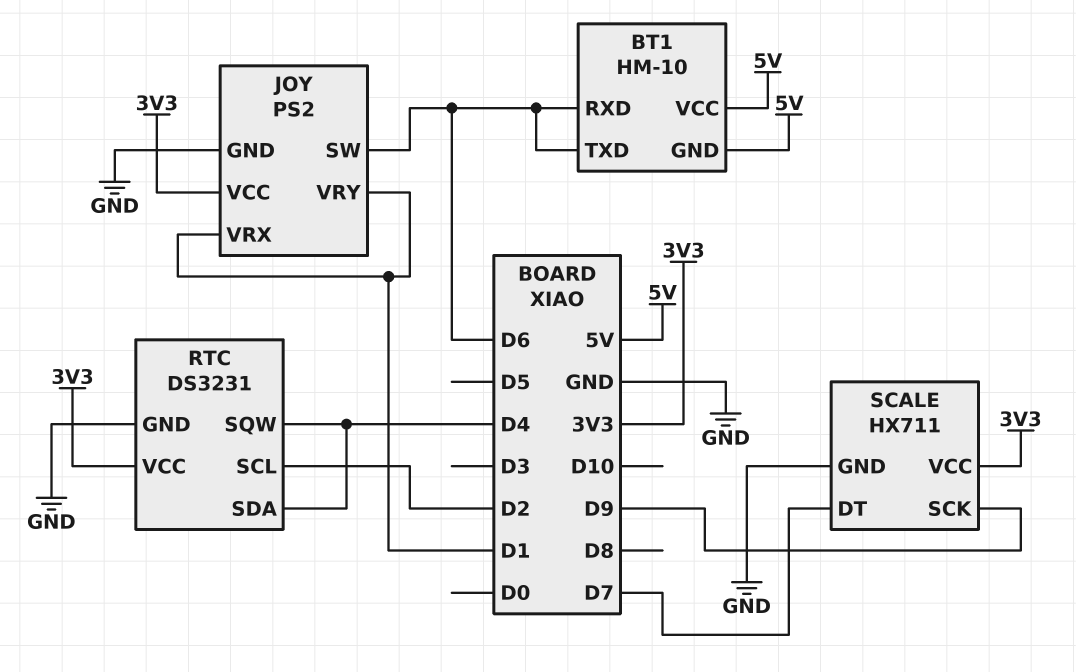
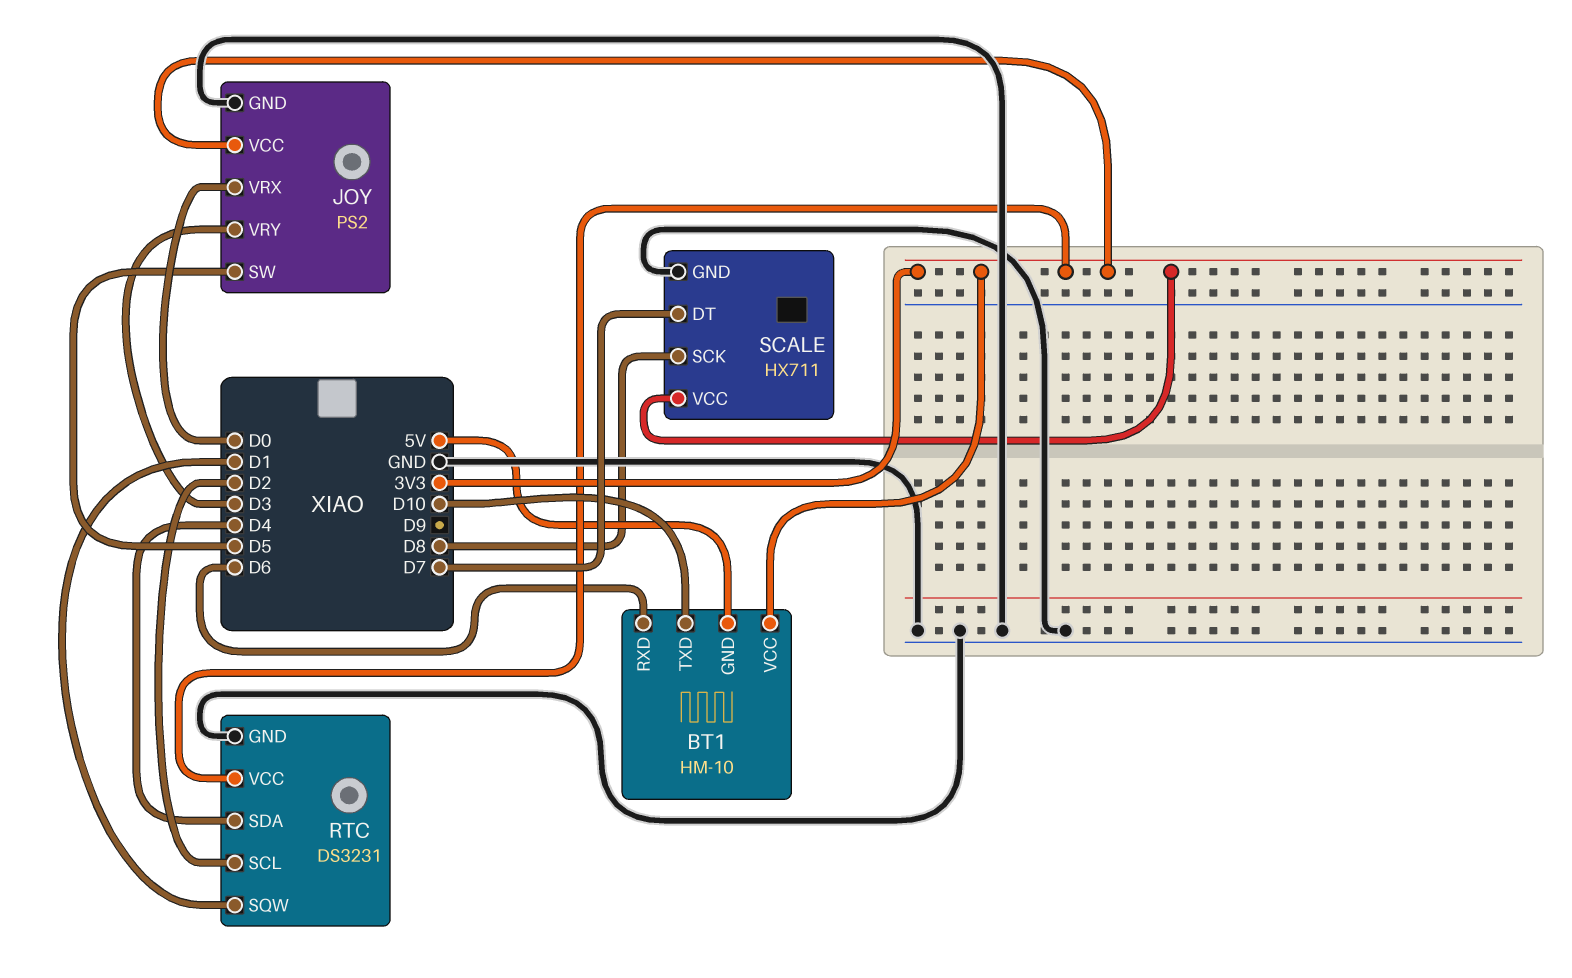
BT1 pin TXD: D6 -> D10
BT1 pin VCC: 5V -> 3V3
JOY pin SW: D6 -> D5
JOY pin VRX: D1 -> D0
JOY pin VRY: D1 -> D3
RTC pin SQW: D4 -> D1
SCALE pin SCK: D9 -> D8

